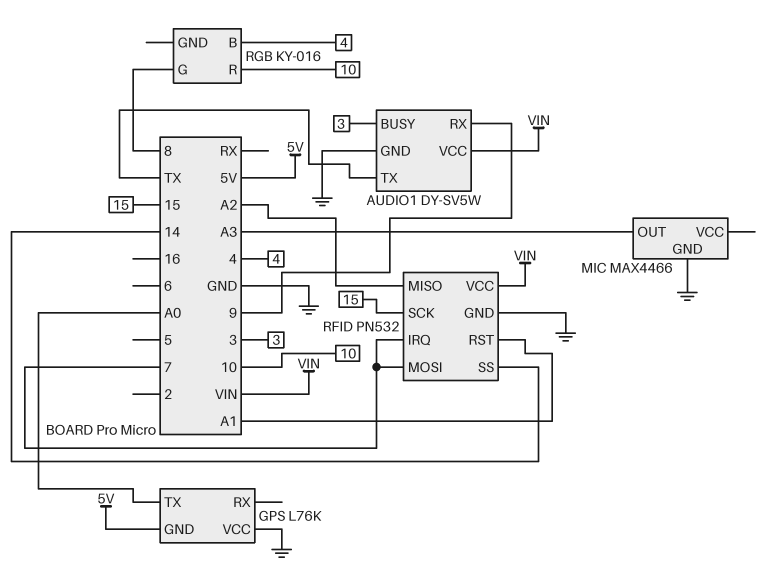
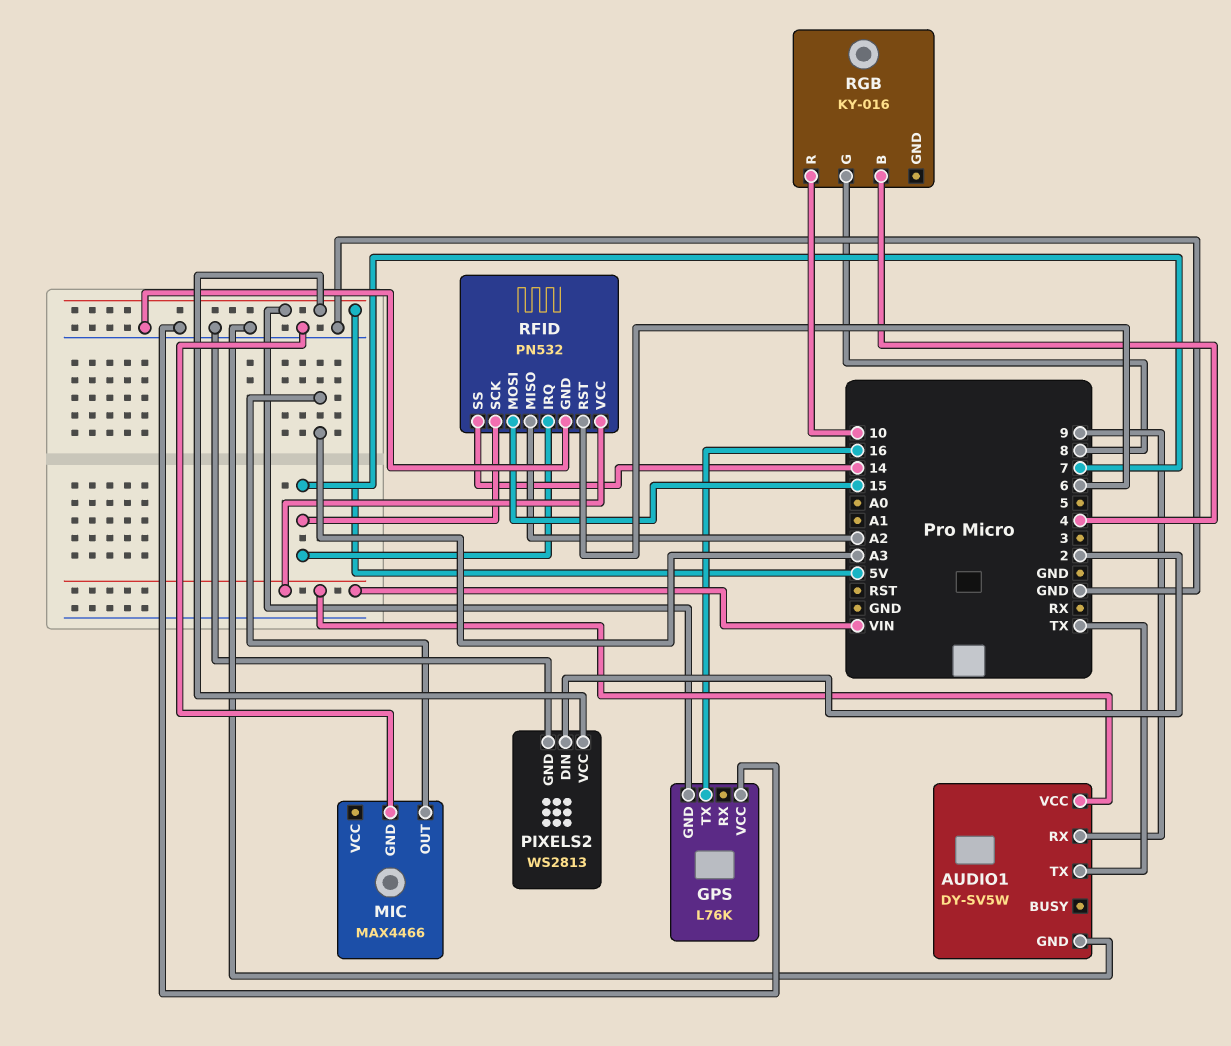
AUDIO1 pin BUSY: 3 -> none
GPS pin TX: A0 -> 16
PIXELS2: none -> WS2813
PIXELS2 pin DIN: none -> 2
PIXELS2 pin GND: none -> GND
PIXELS2 pin VCC: none -> 5V
RFID pin MOSI: 7 -> 15
RFID pin RST: A1 -> 6
RFID pin SCK: 15 -> 7

